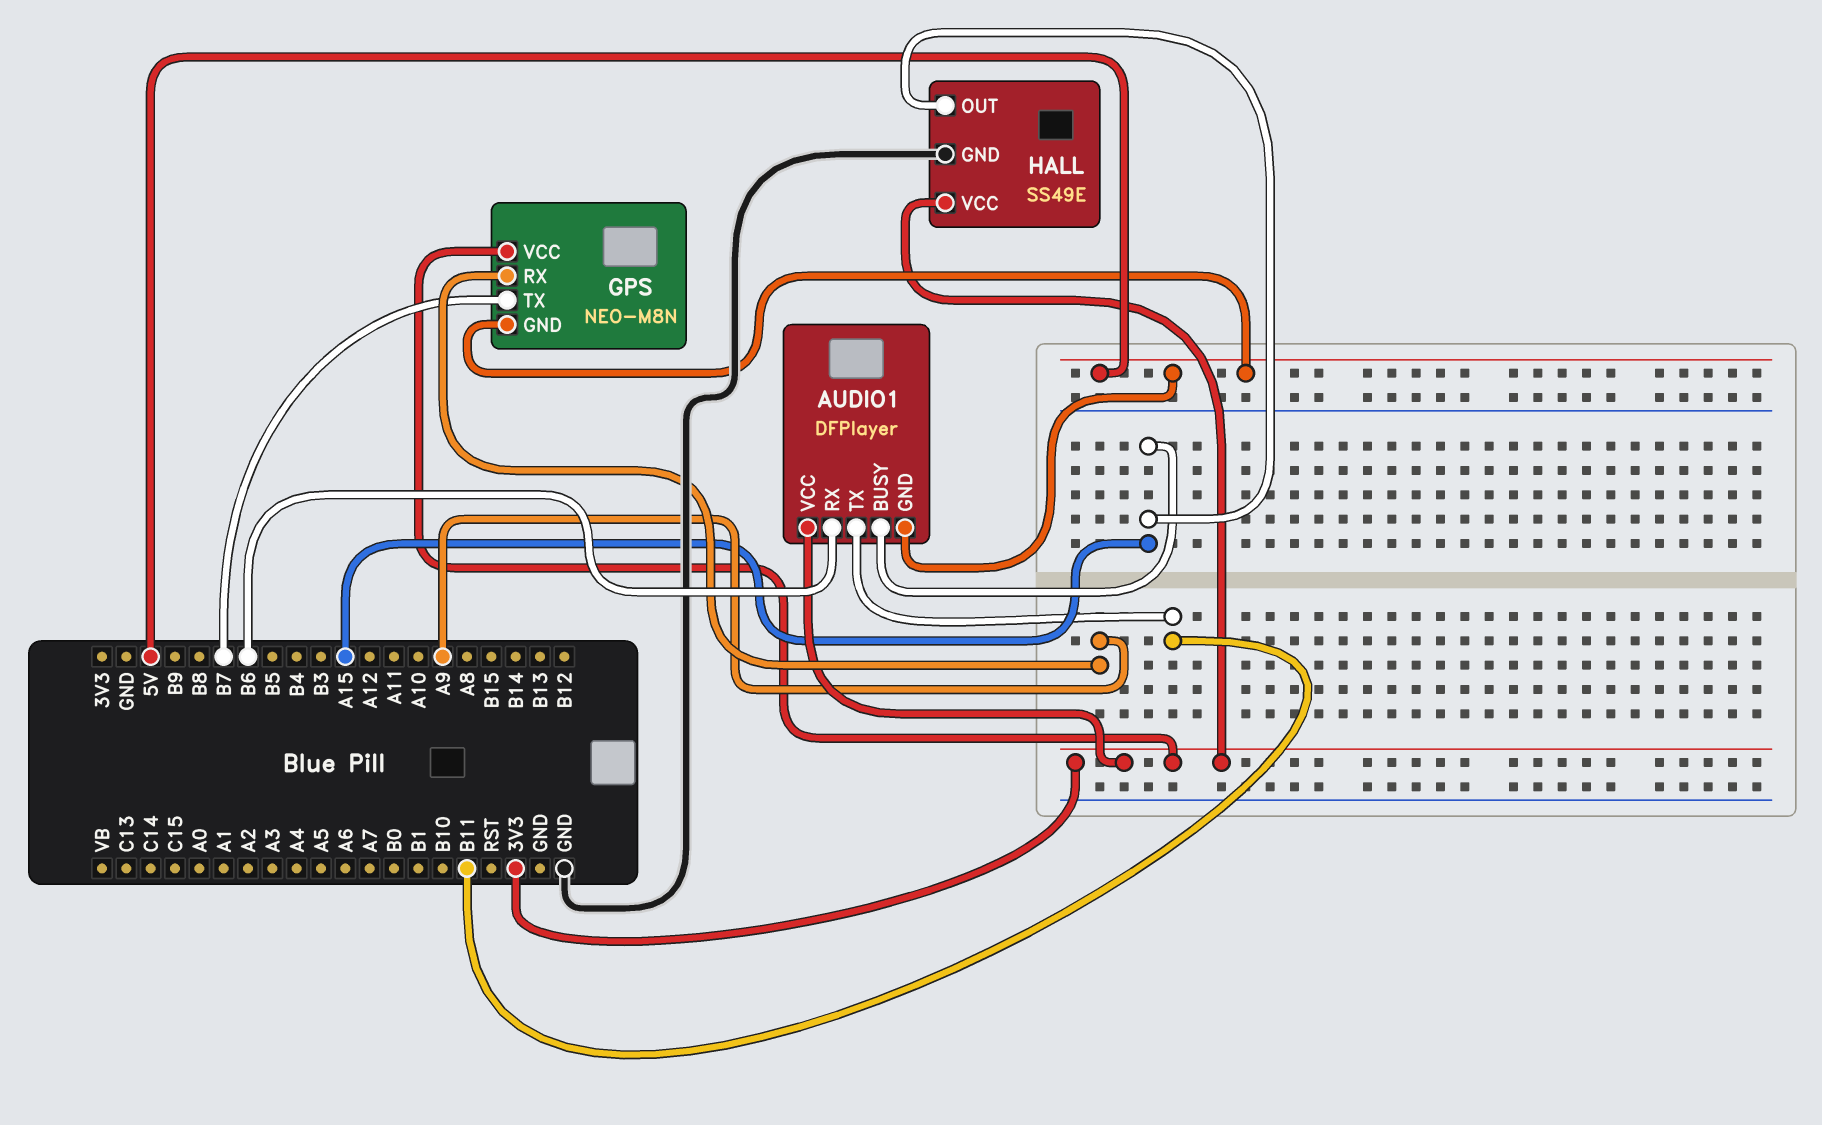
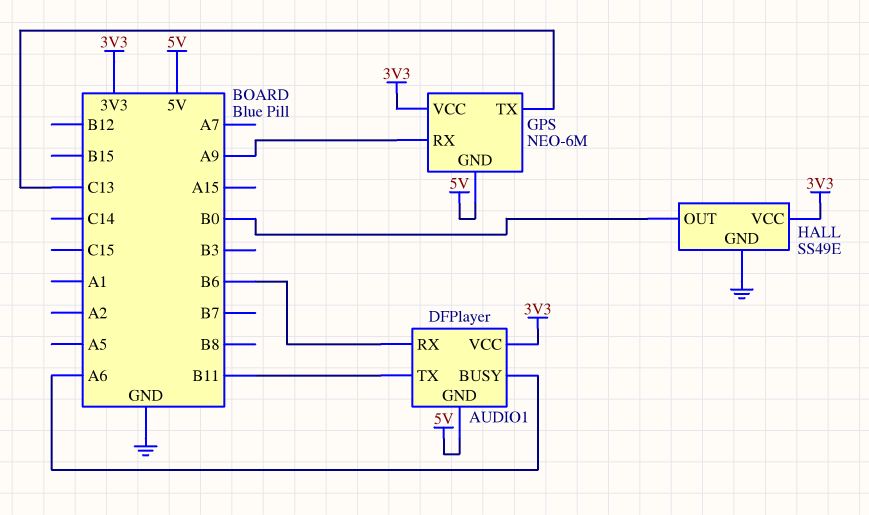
AUDIO1 pin BUSY: A15 -> A6
GPS: NEO-M8N -> NEO-6M
GPS pin TX: B7 -> C13
HALL pin OUT: A15 -> B0

